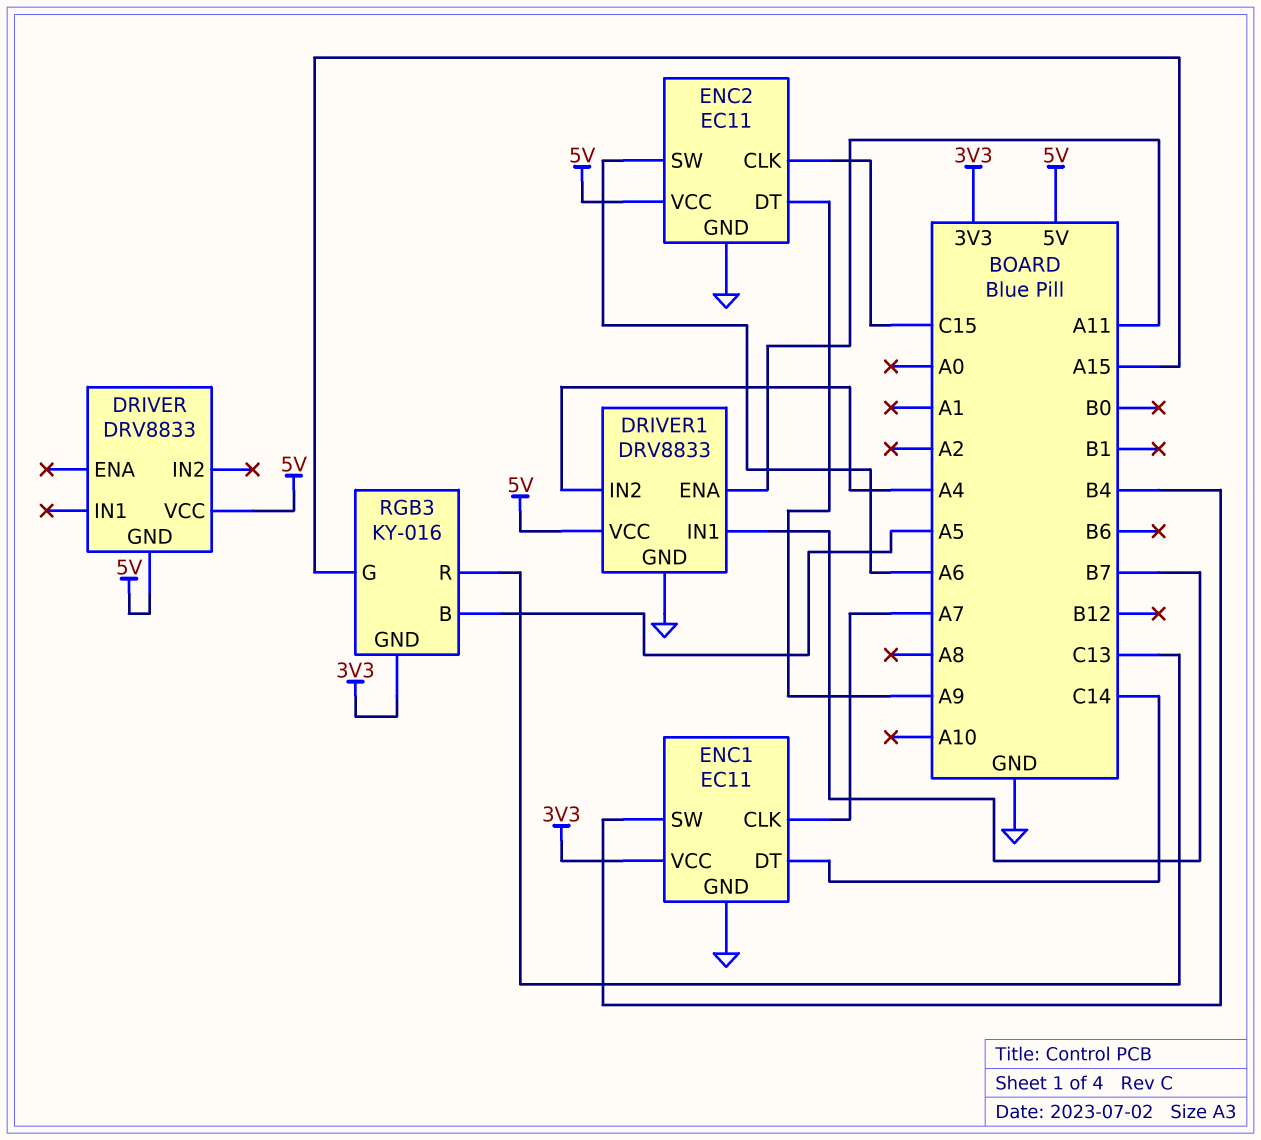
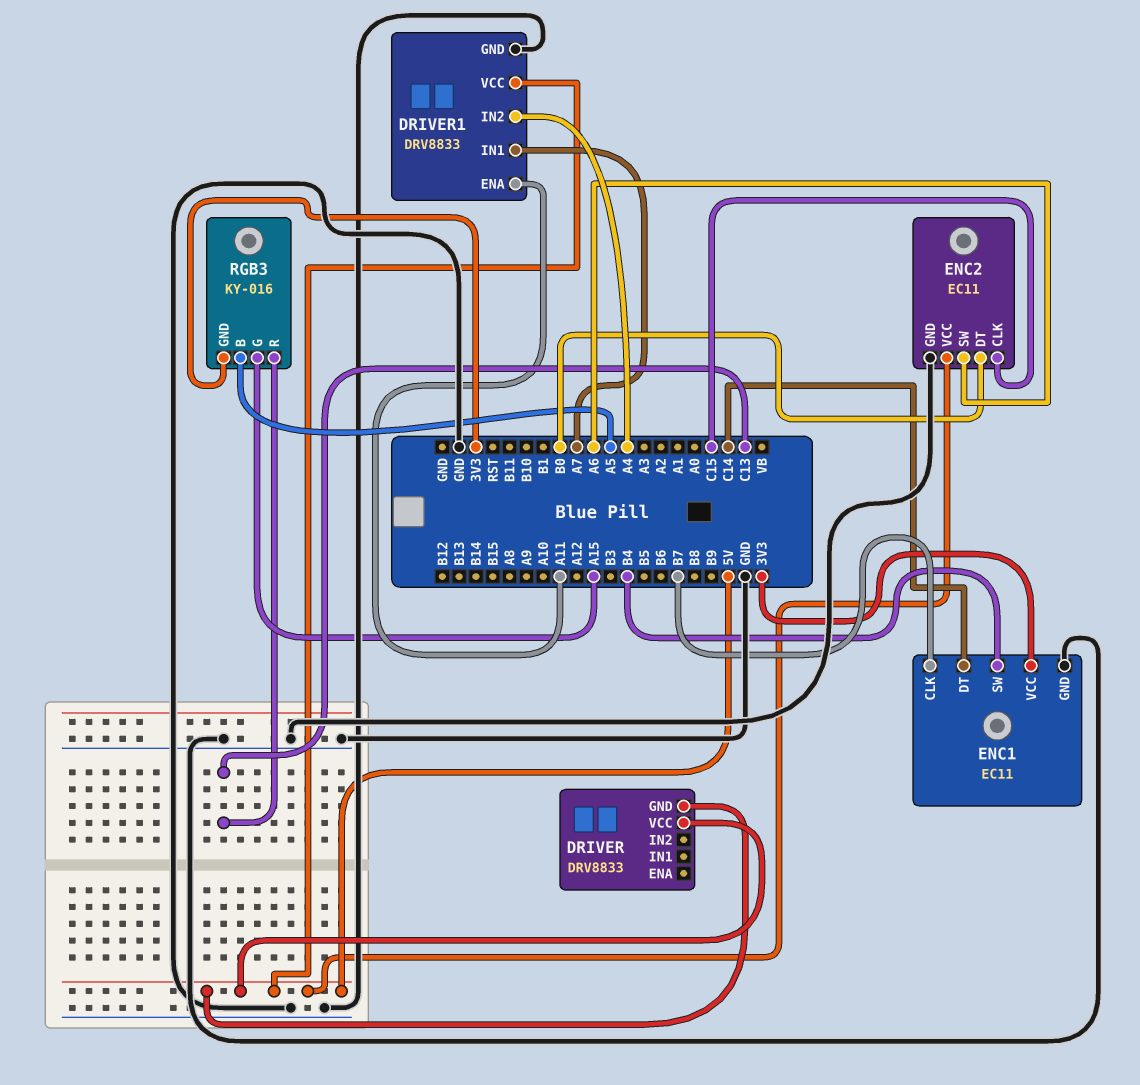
DRIVER1 pin IN1: B7 -> A7
ENC1 pin CLK: A7 -> B7
ENC2 pin DT: A9 -> B0

